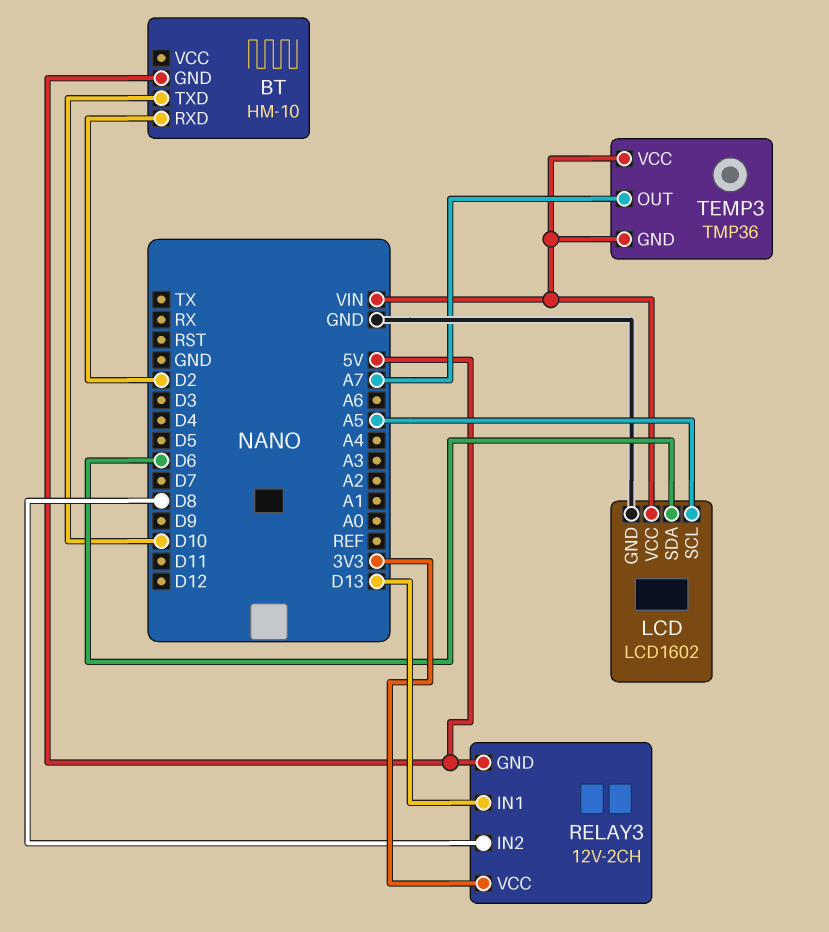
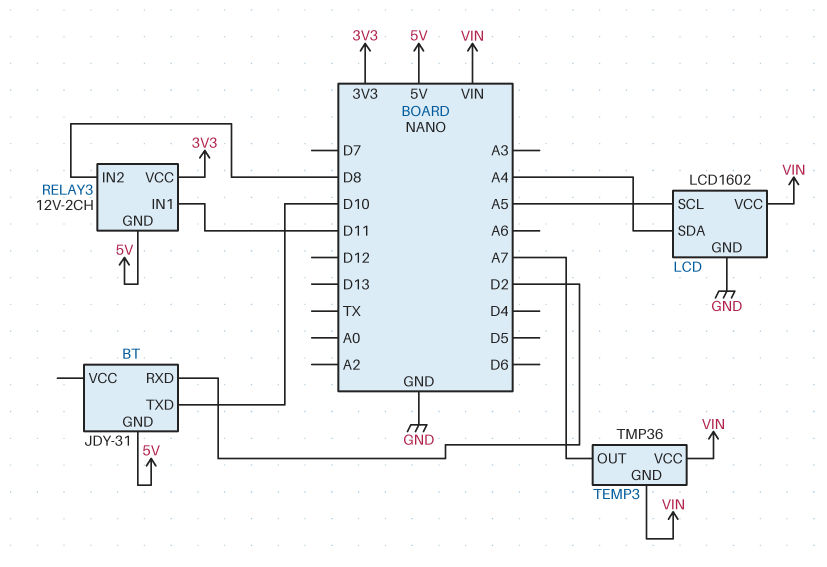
BT: HM-10 -> JDY-31
LCD pin SDA: D6 -> A4
RELAY3 pin IN1: D13 -> D11

